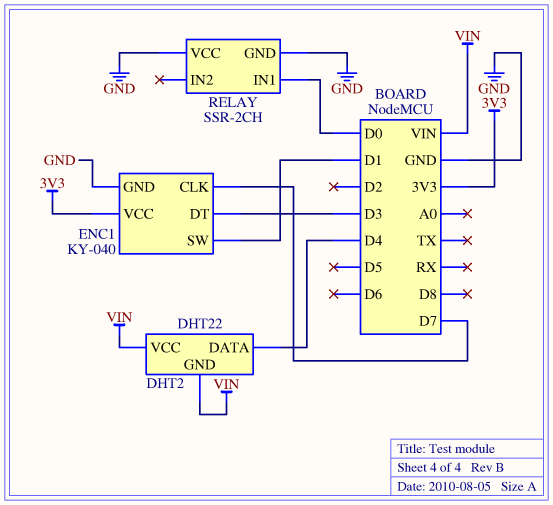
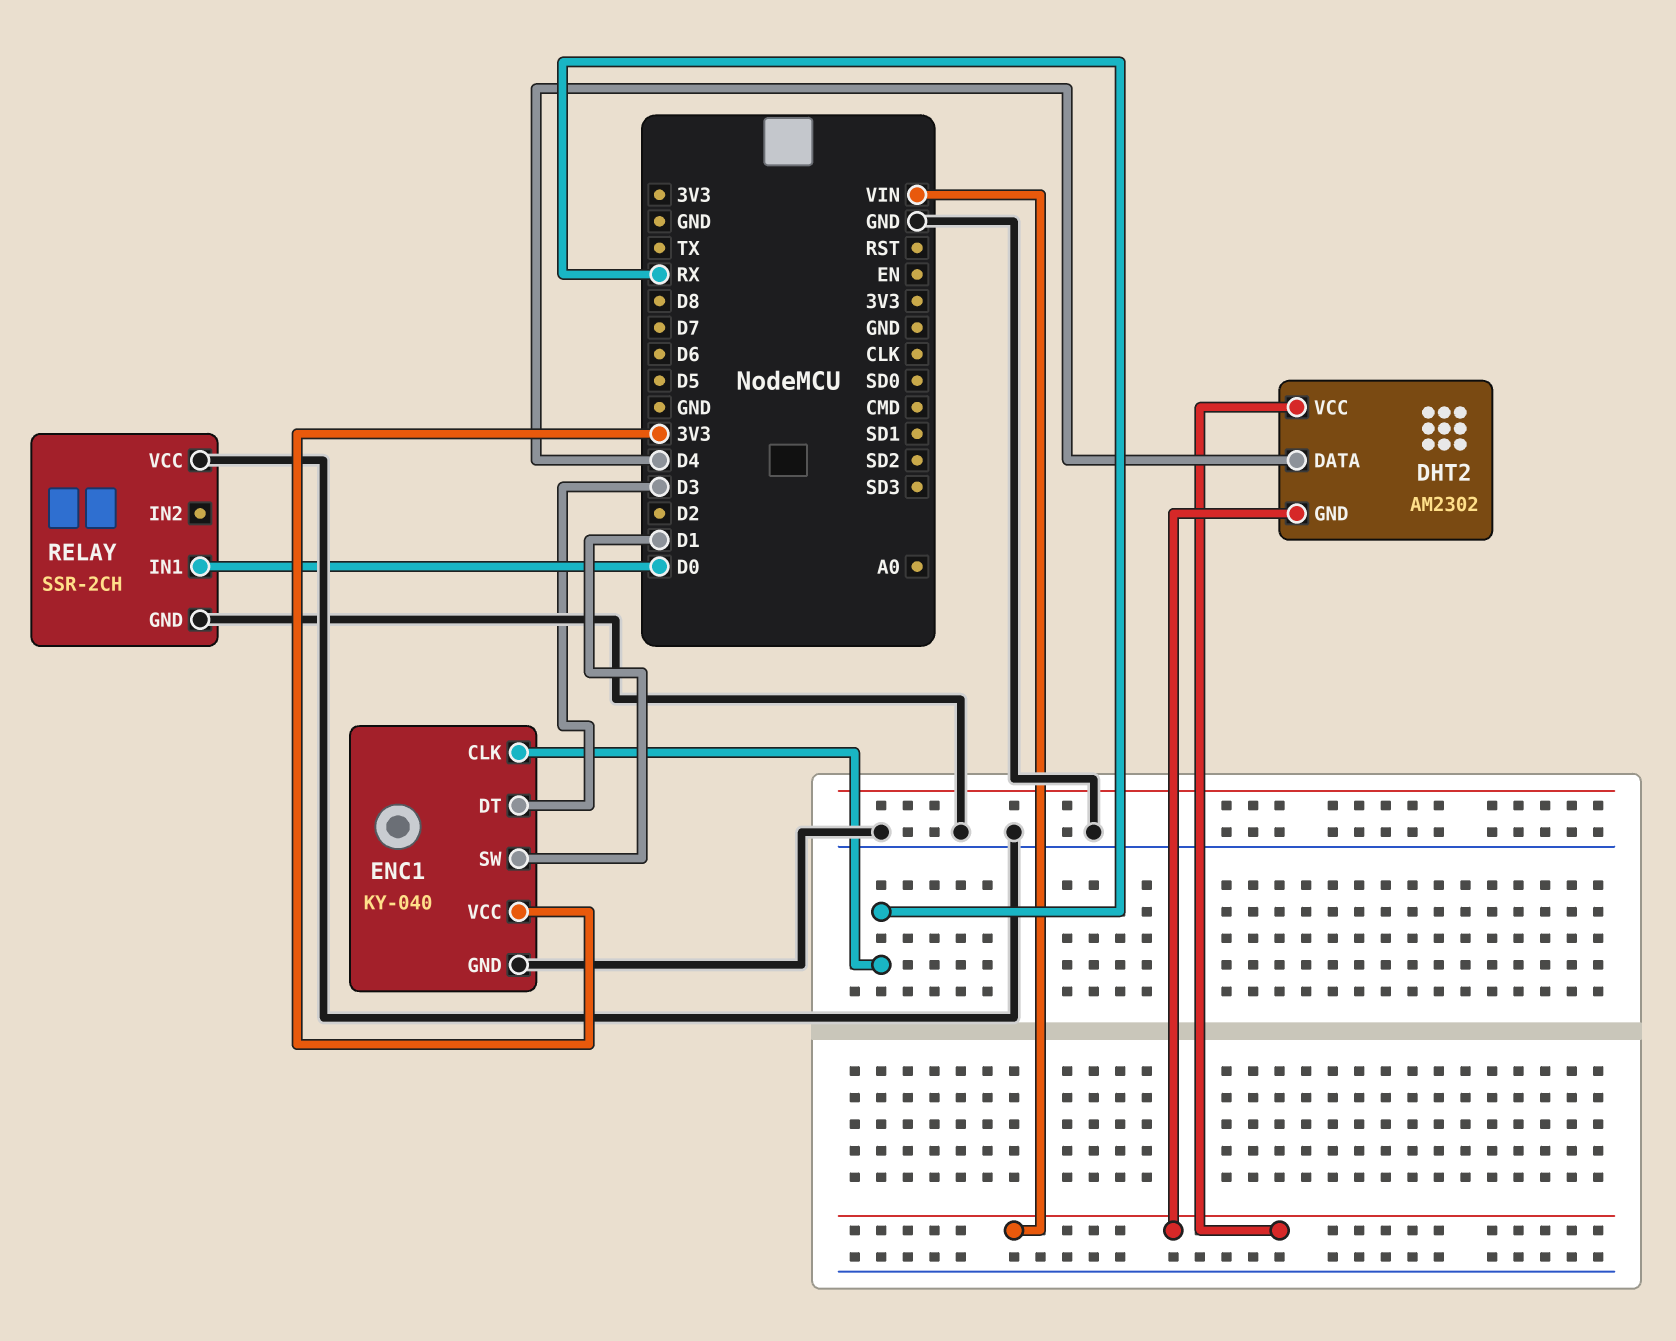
DHT2: DHT22 -> AM2302
ENC1 pin CLK: D7 -> RX

